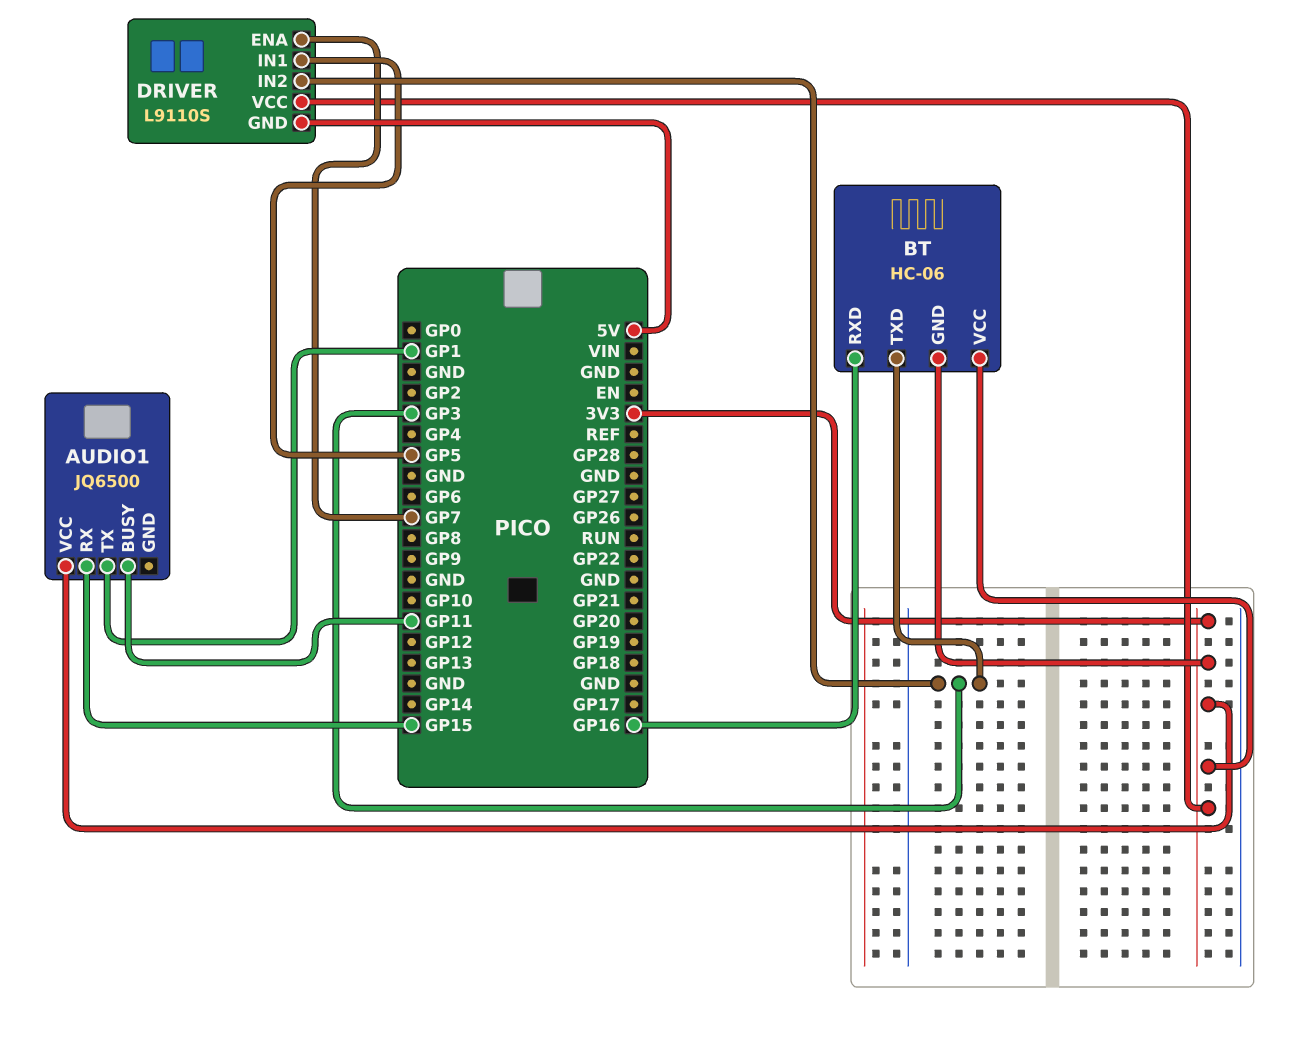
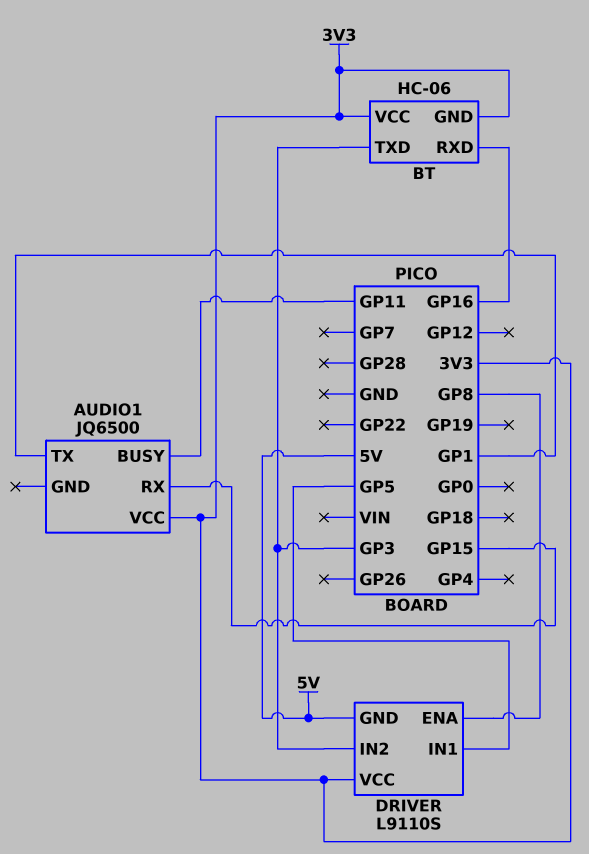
DRIVER pin ENA: GP7 -> GP8

